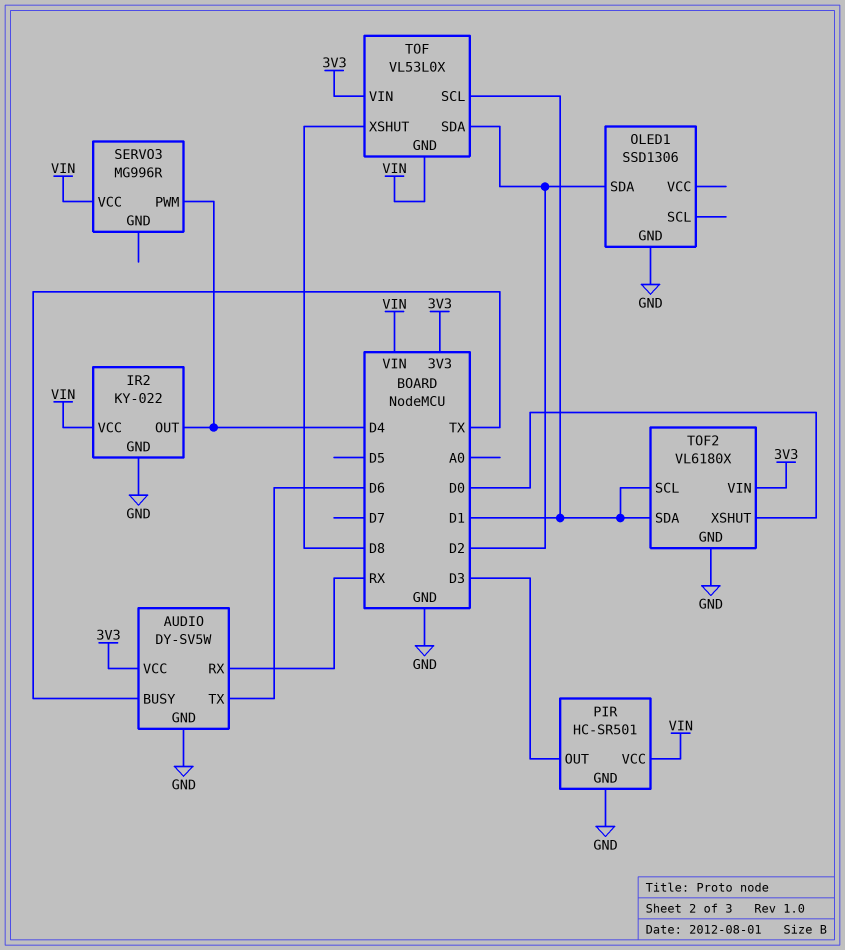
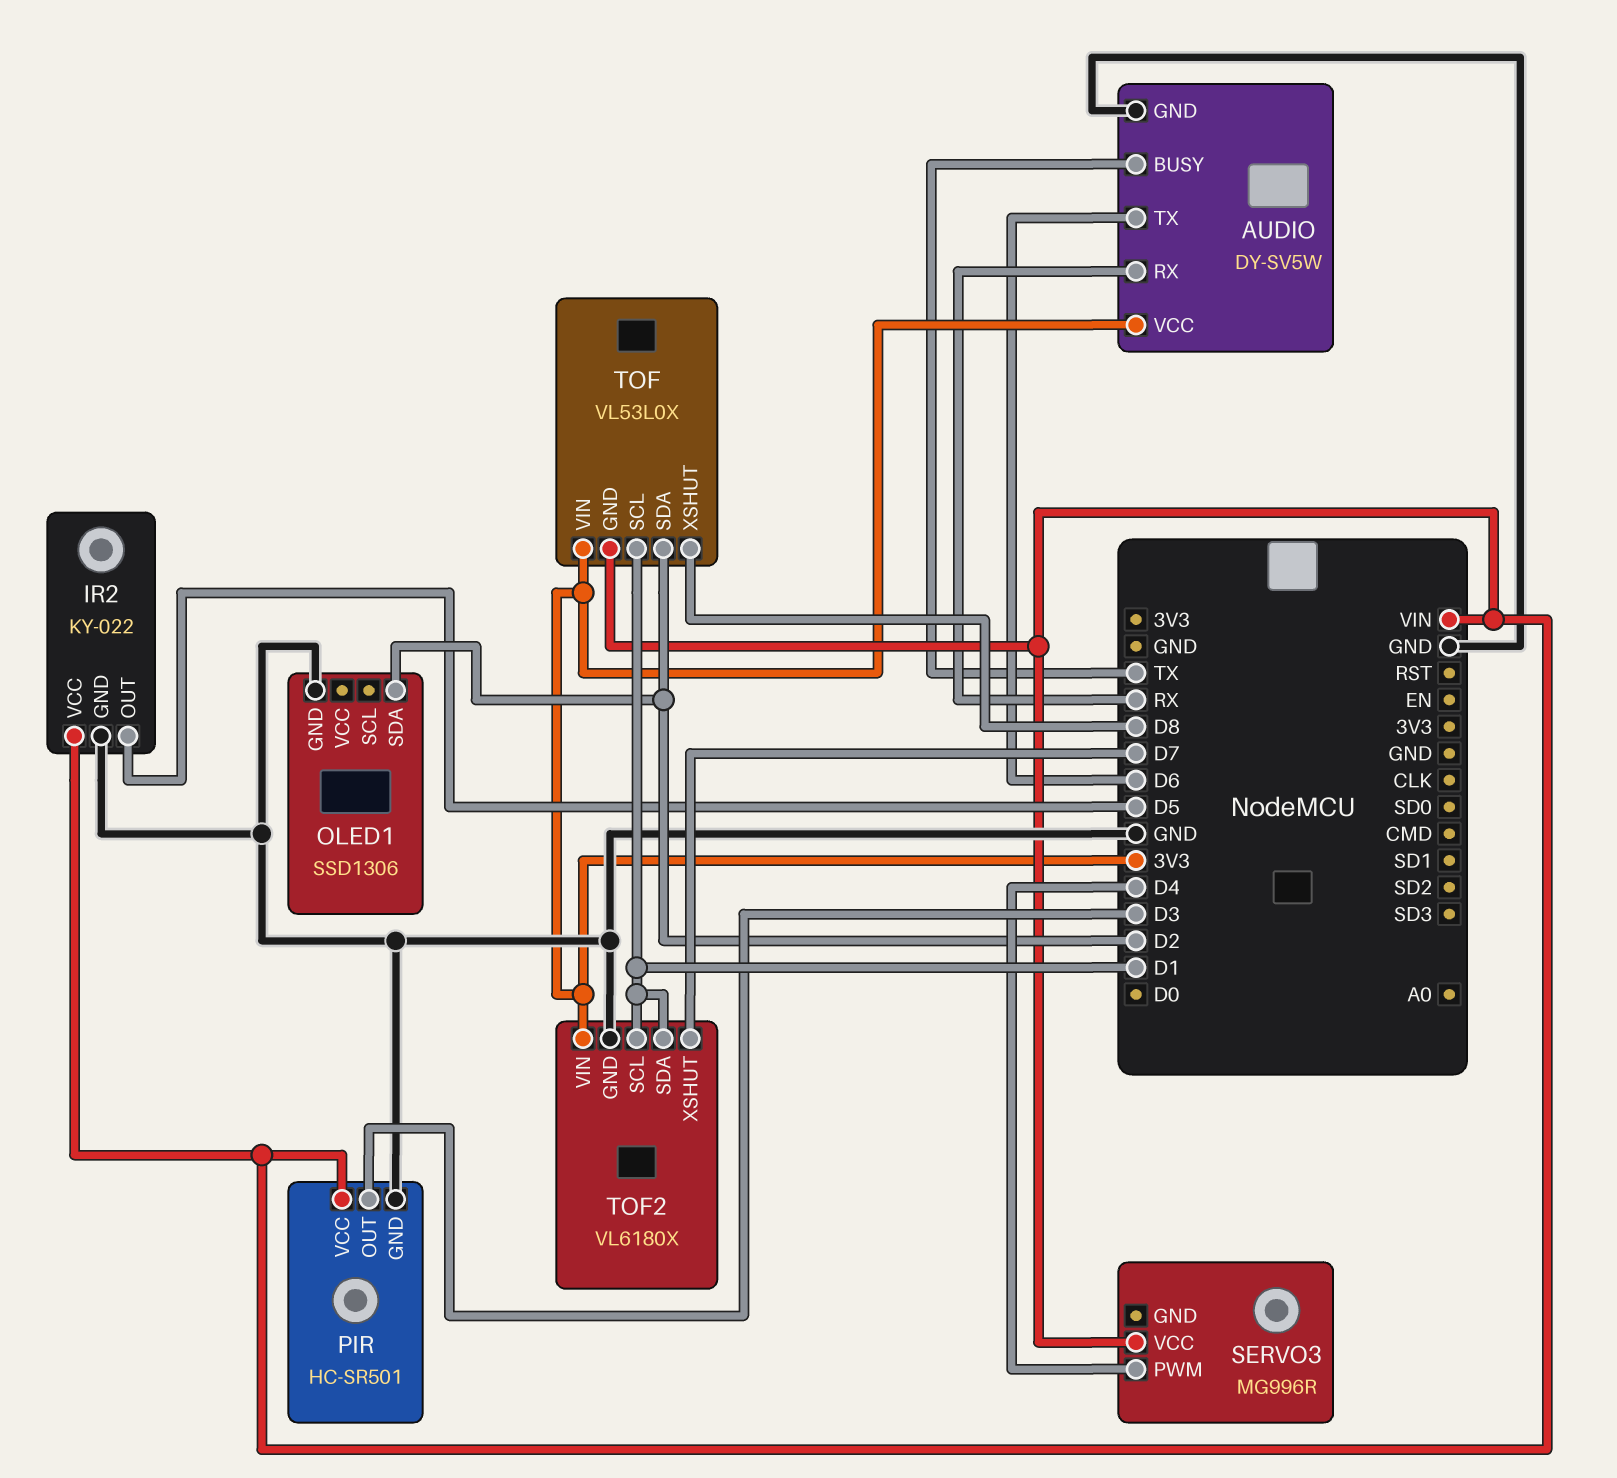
IR2 pin OUT: D4 -> D5
TOF2 pin XSHUT: D0 -> D7

